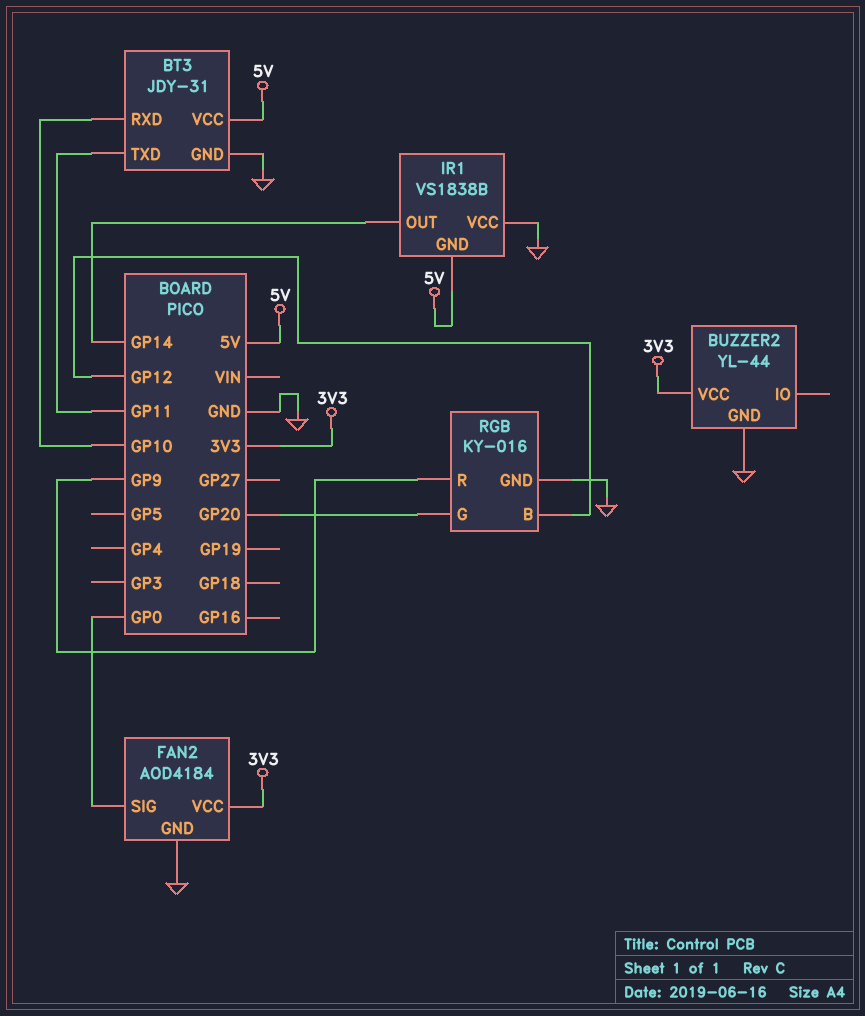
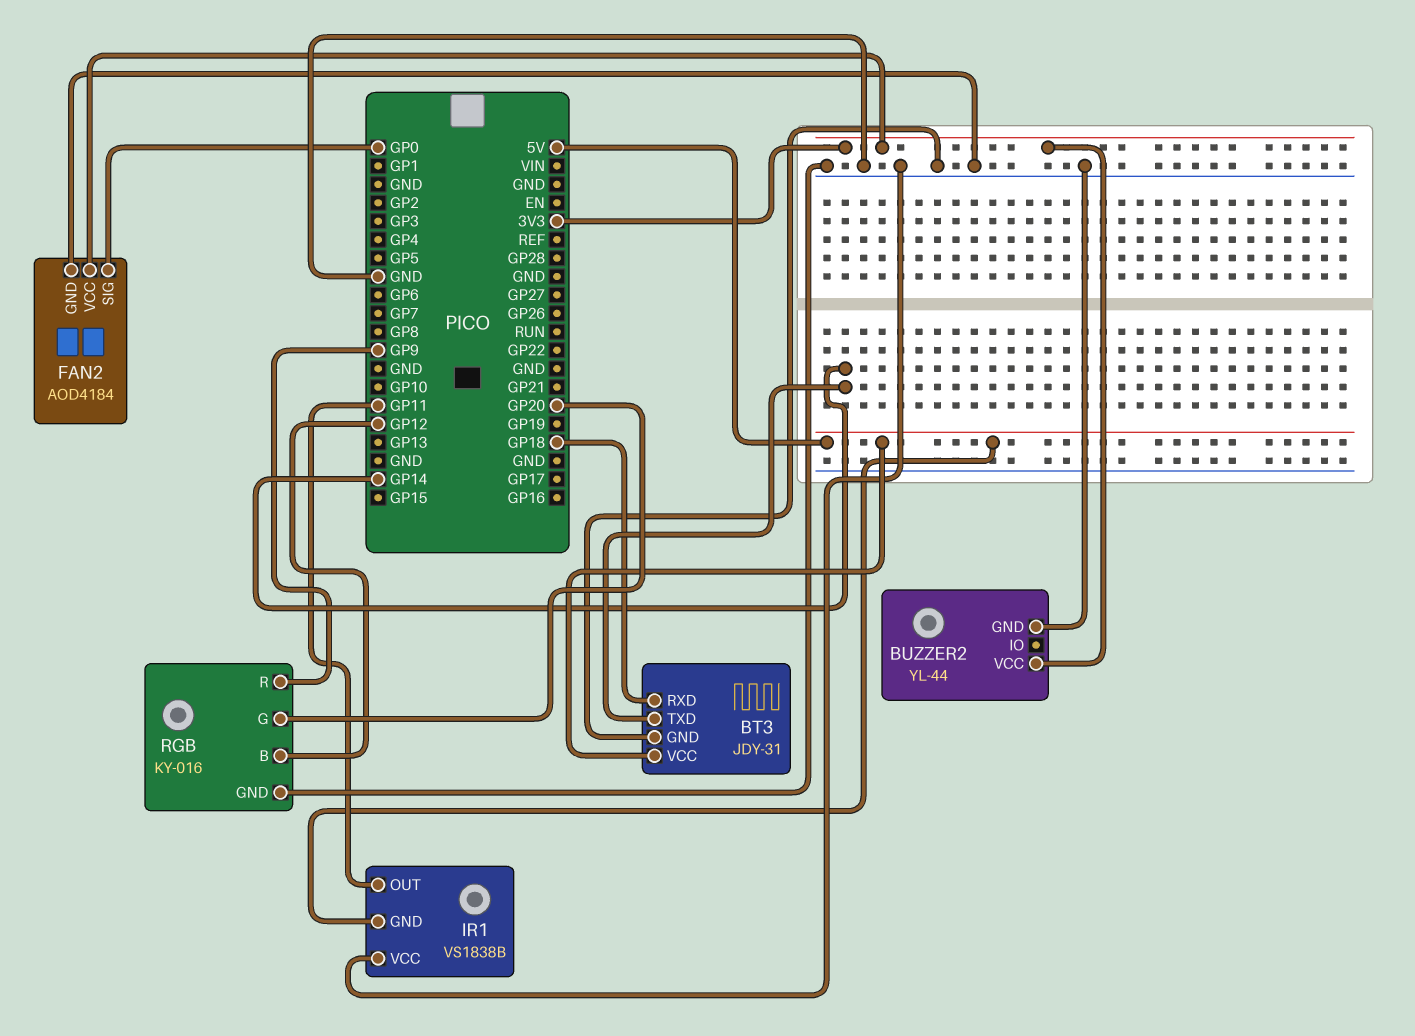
BT3 pin RXD: GP10 -> GP18
BT3 pin TXD: GP11 -> GP14
IR1 pin OUT: GP14 -> GP11

